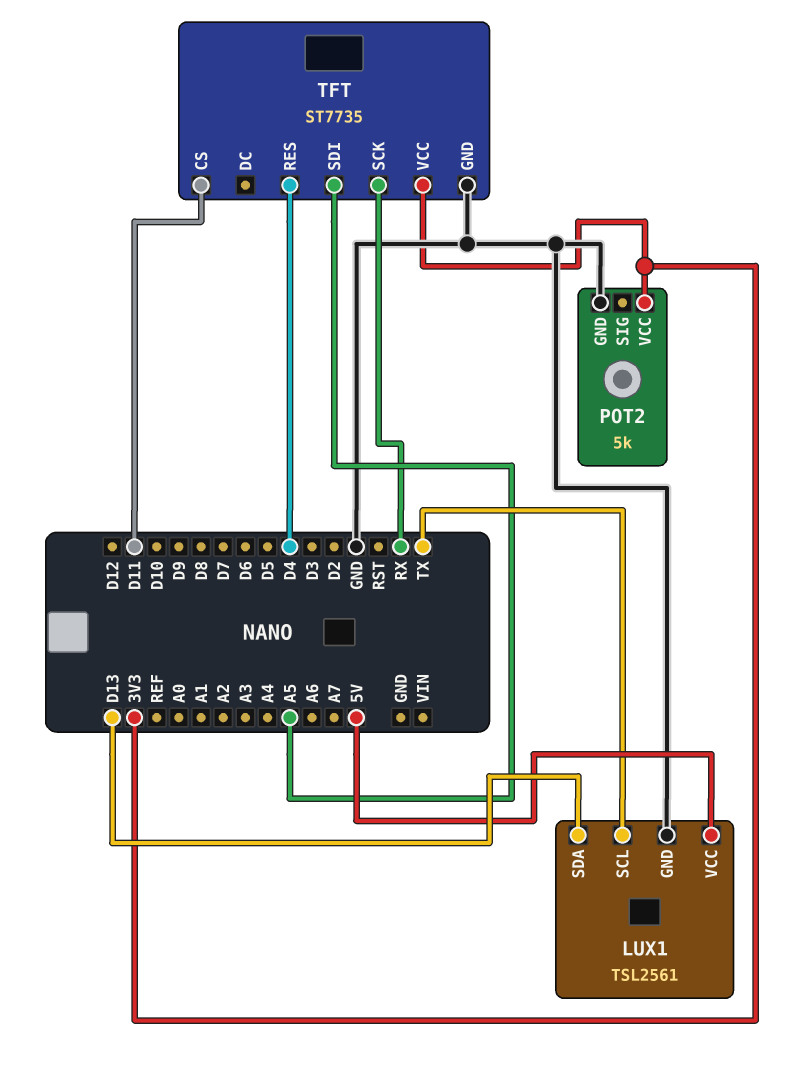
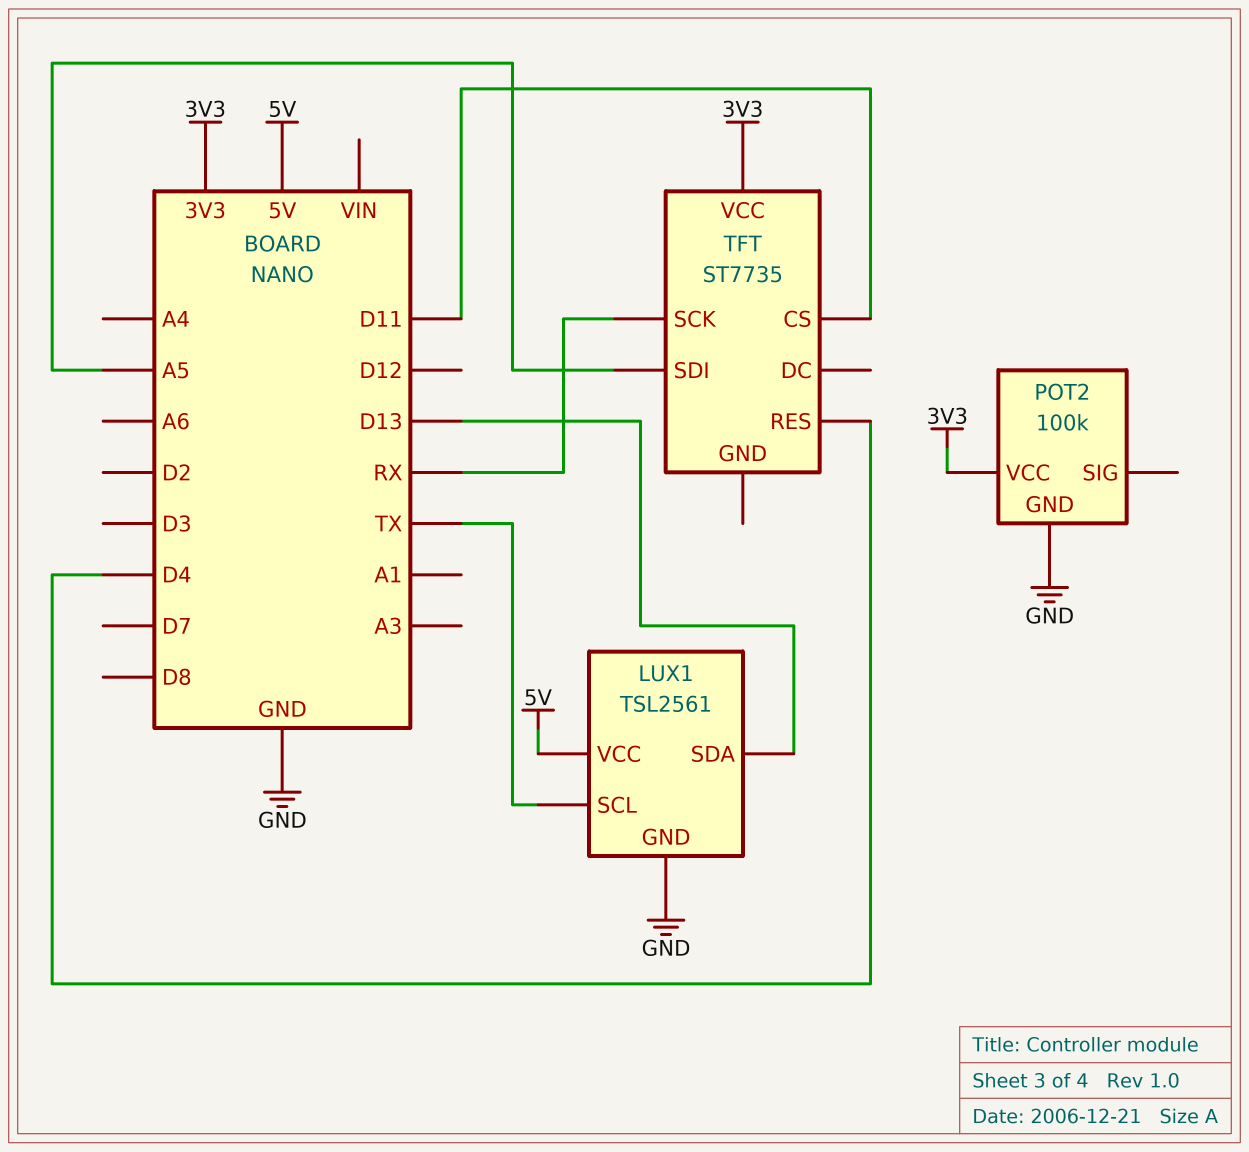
POT2: 5k -> 100k
TFT pin GND: GND -> none

